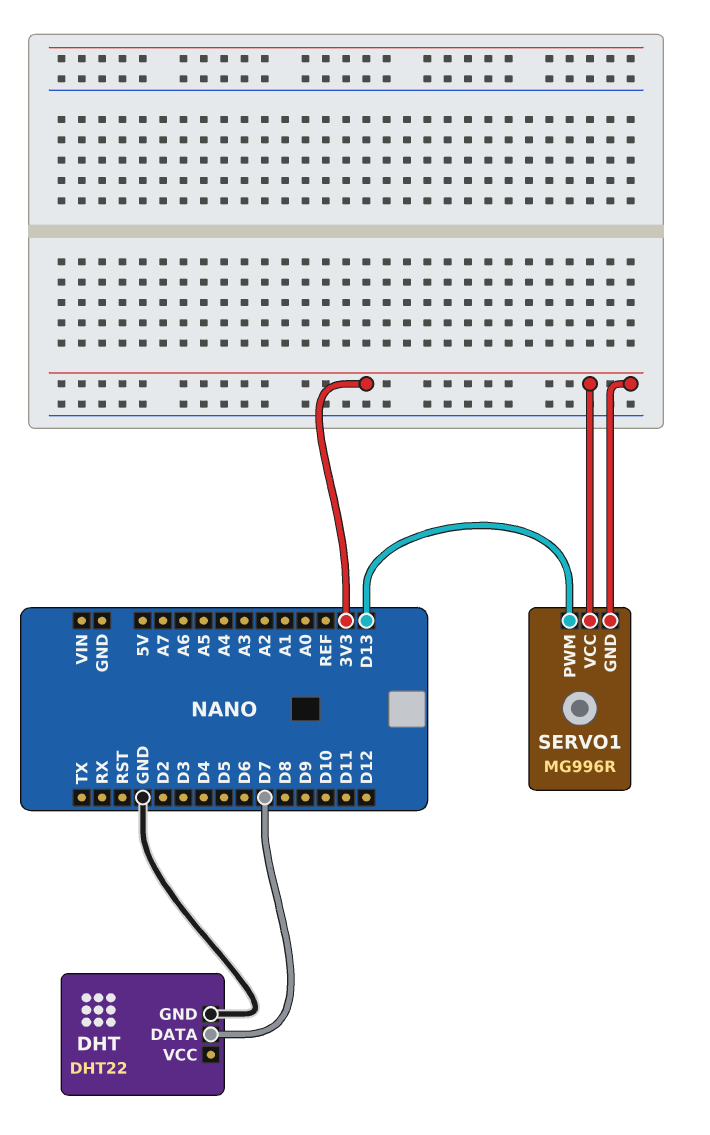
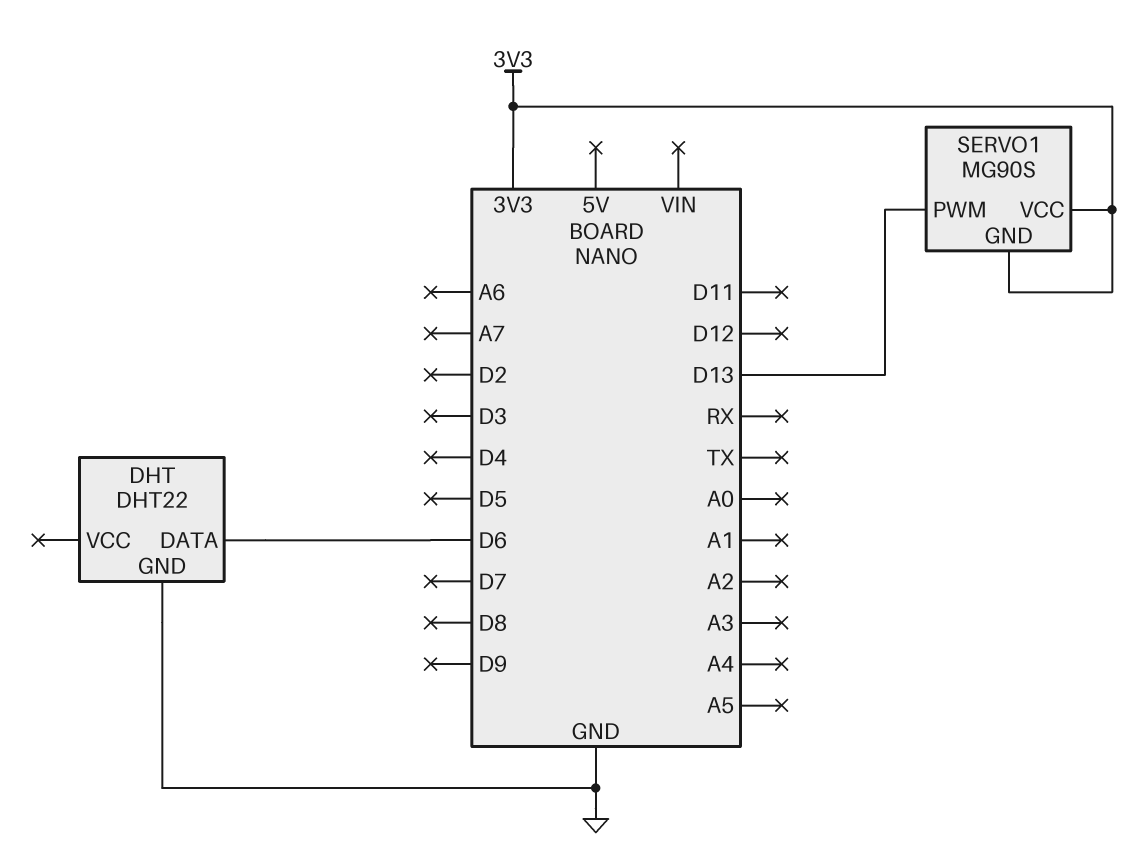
DHT pin DATA: D7 -> D6
SERVO1: MG996R -> MG90S

